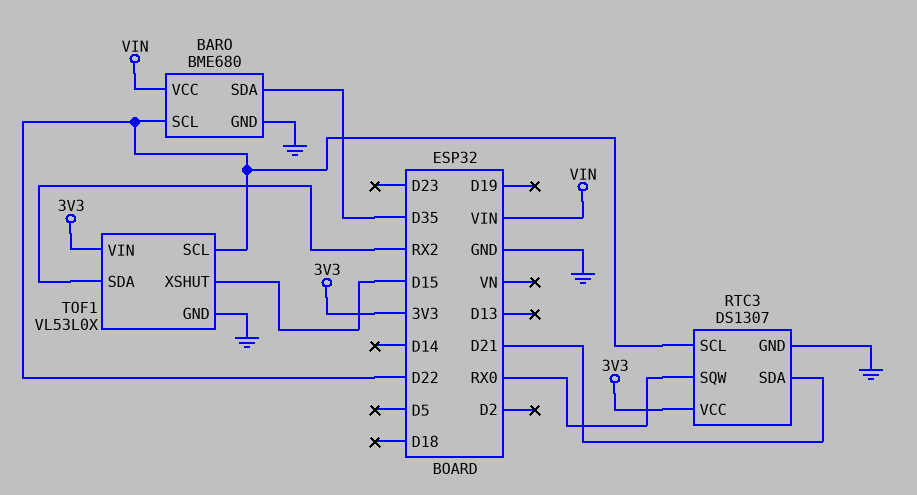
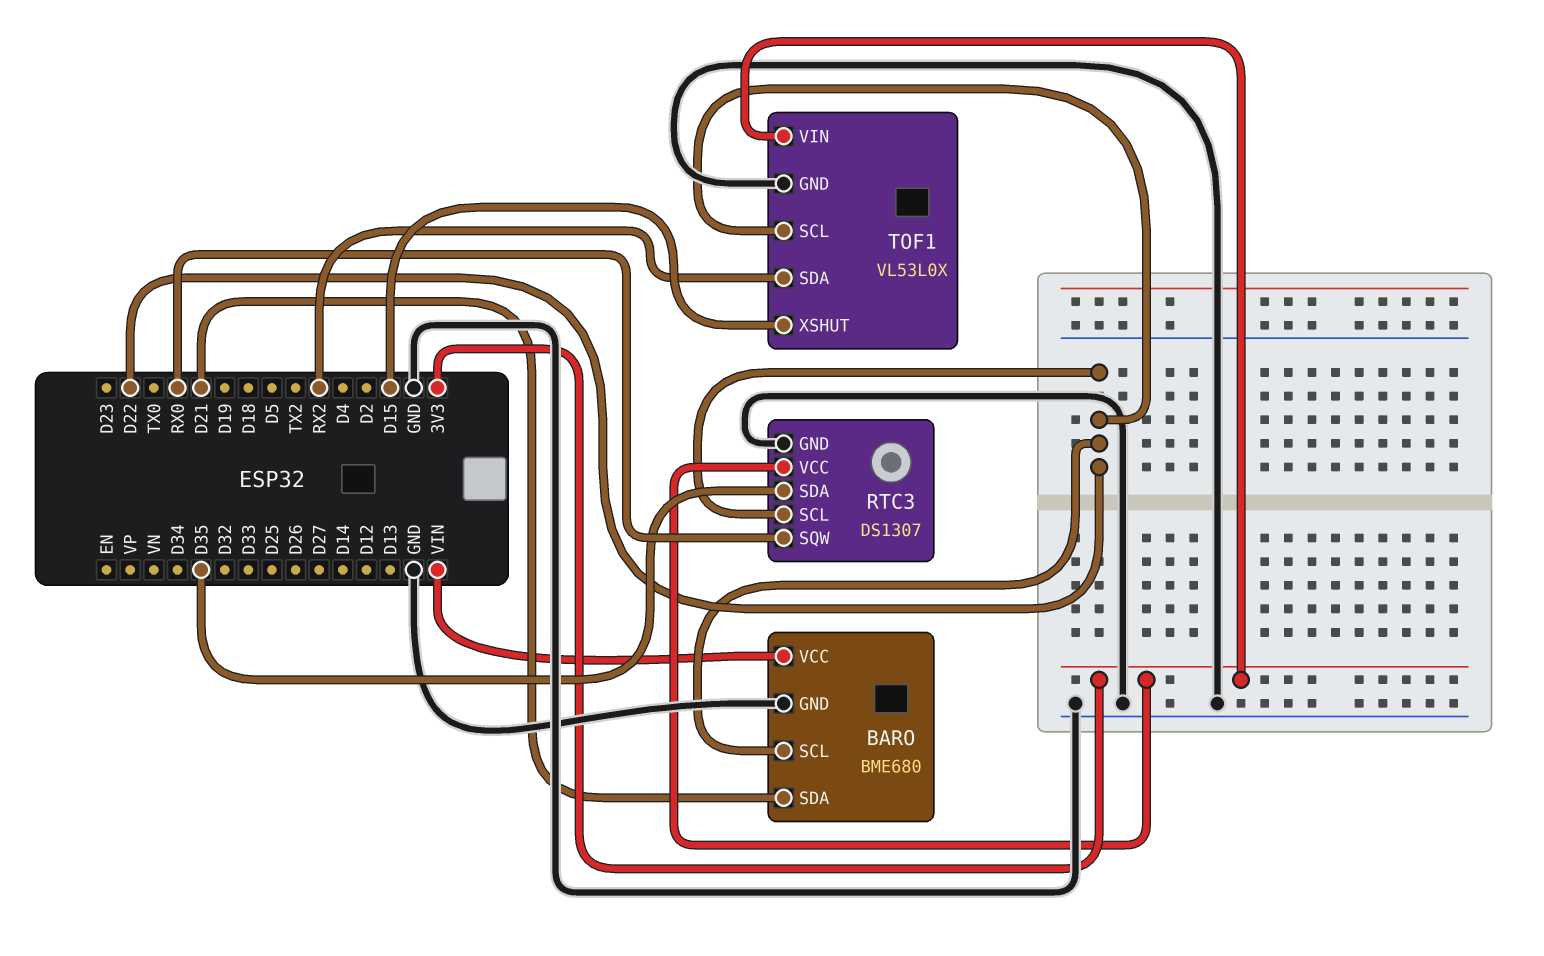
BARO pin SDA: D35 -> D21
RTC3 pin SDA: D21 -> D35

